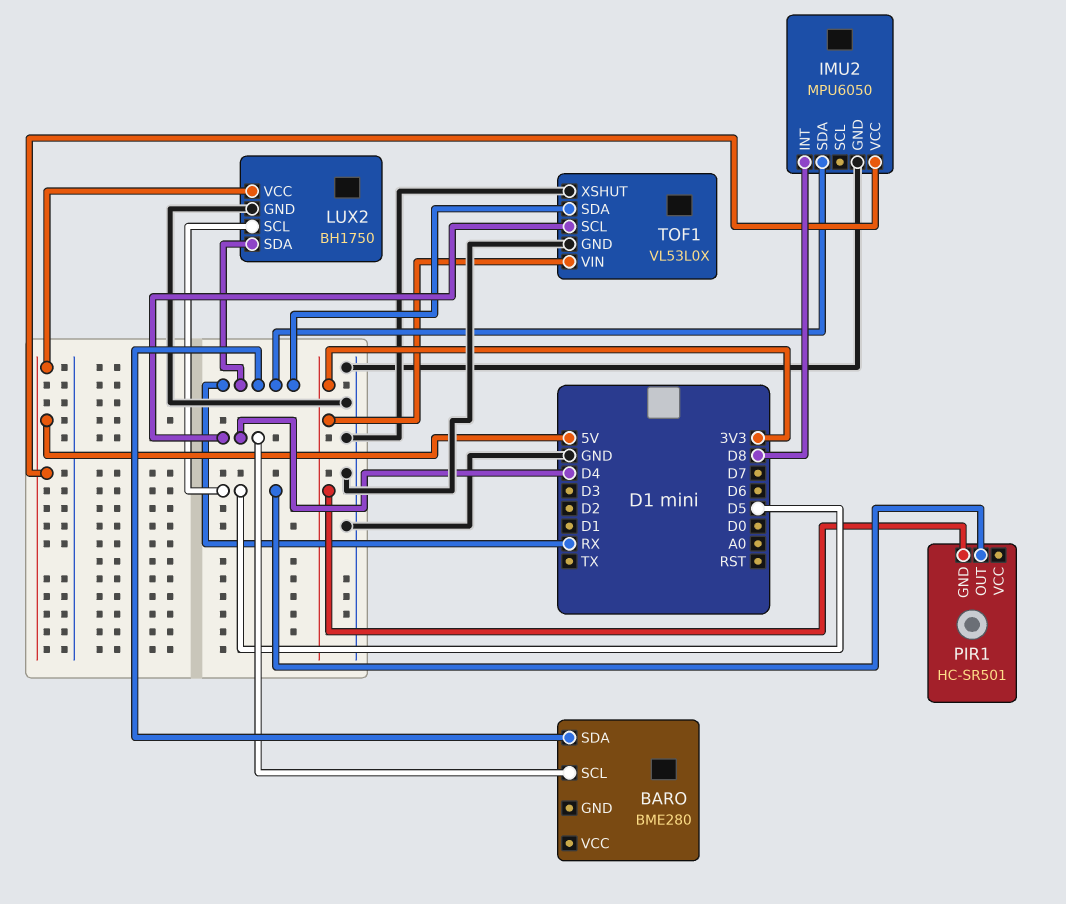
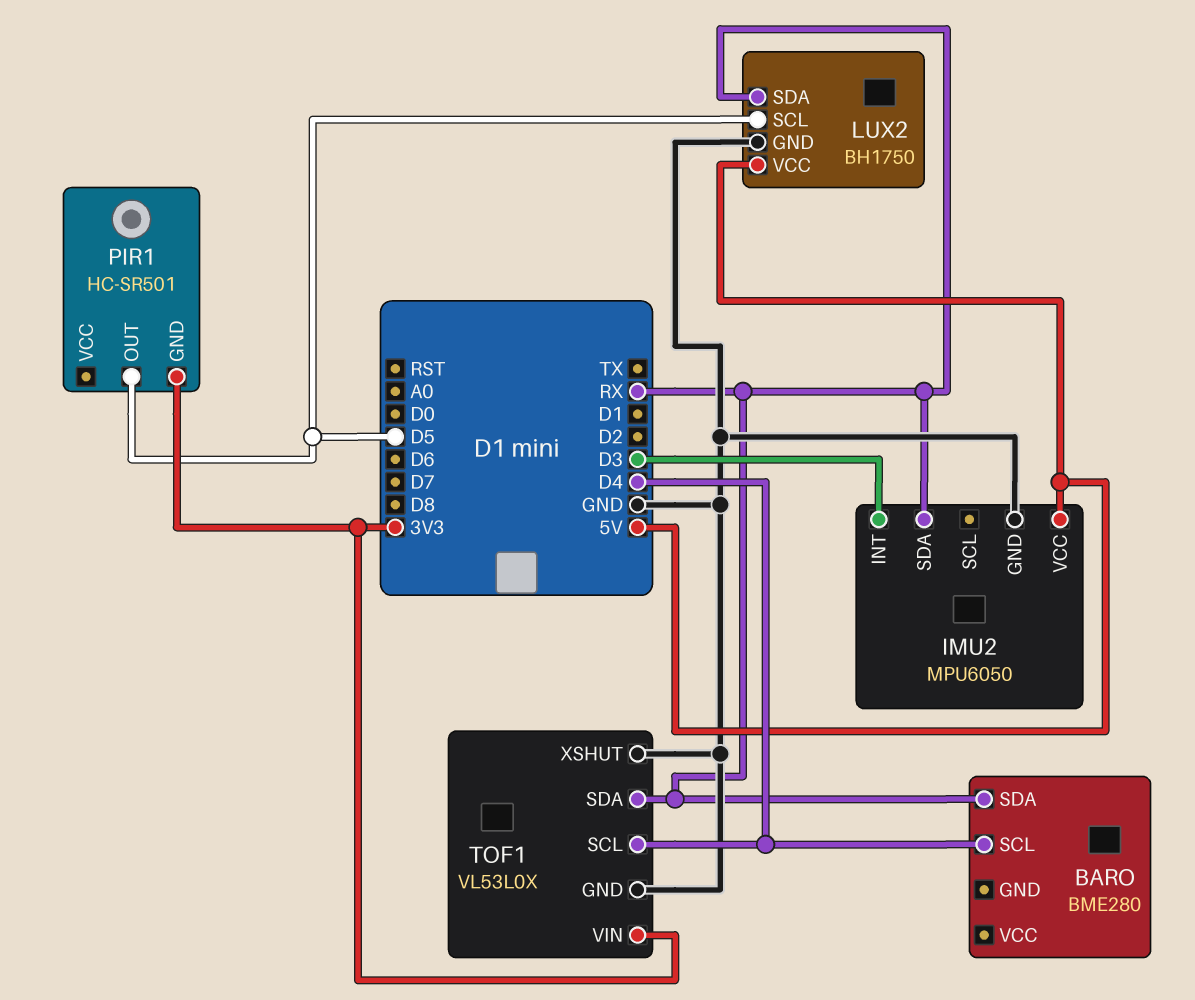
IMU2 pin INT: D8 -> D3

